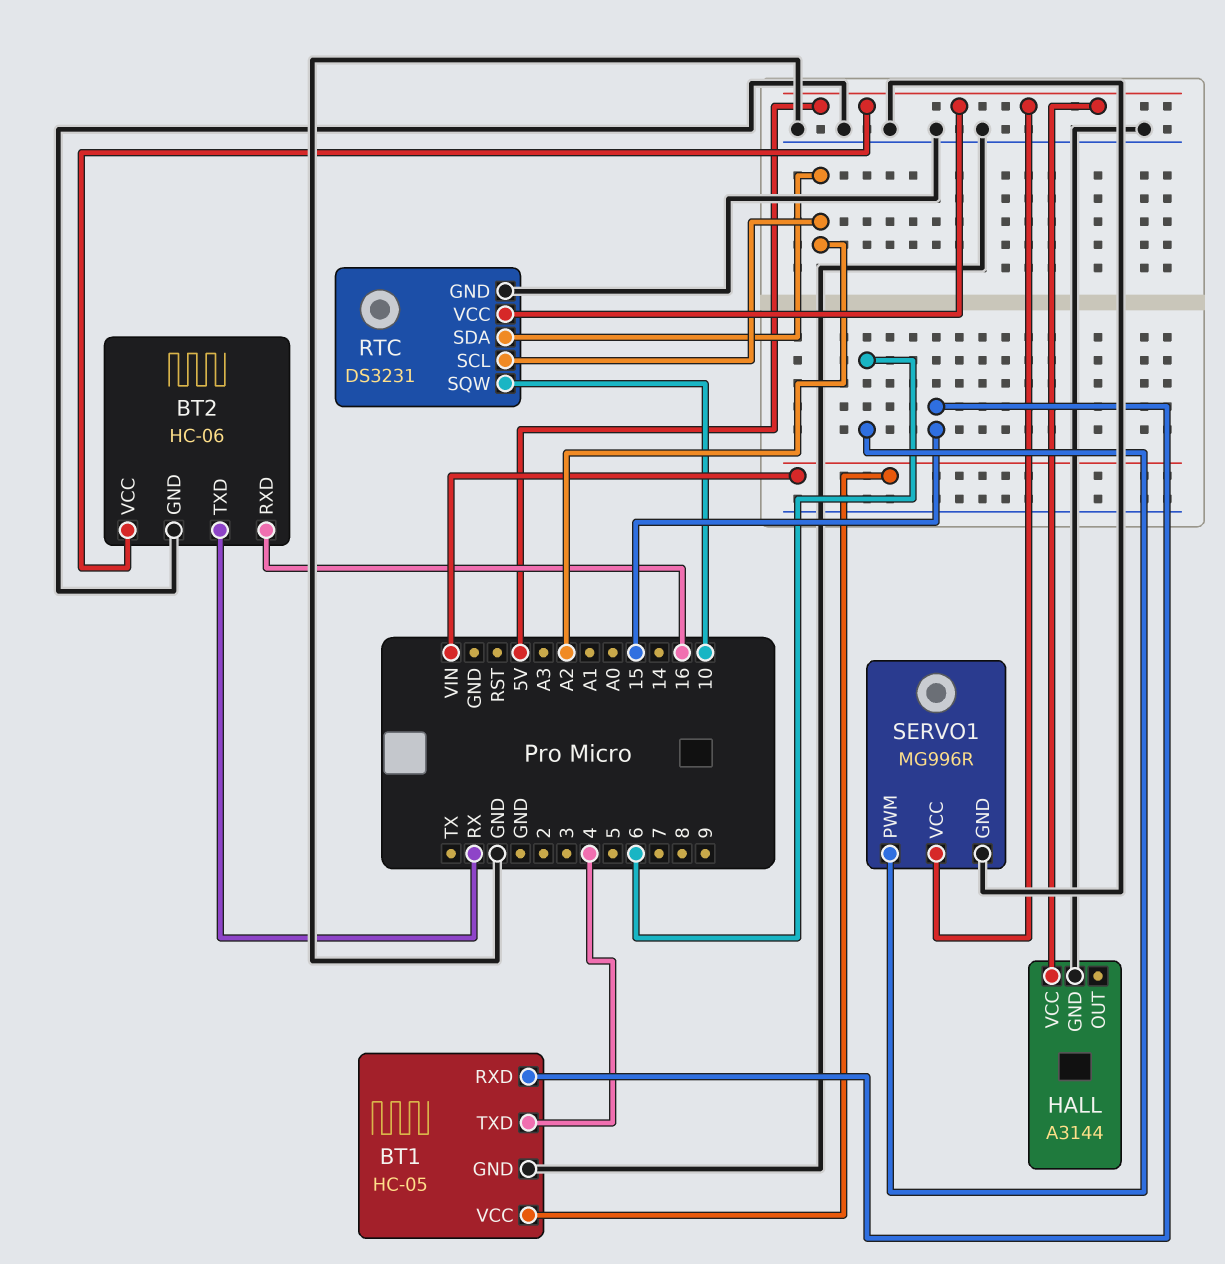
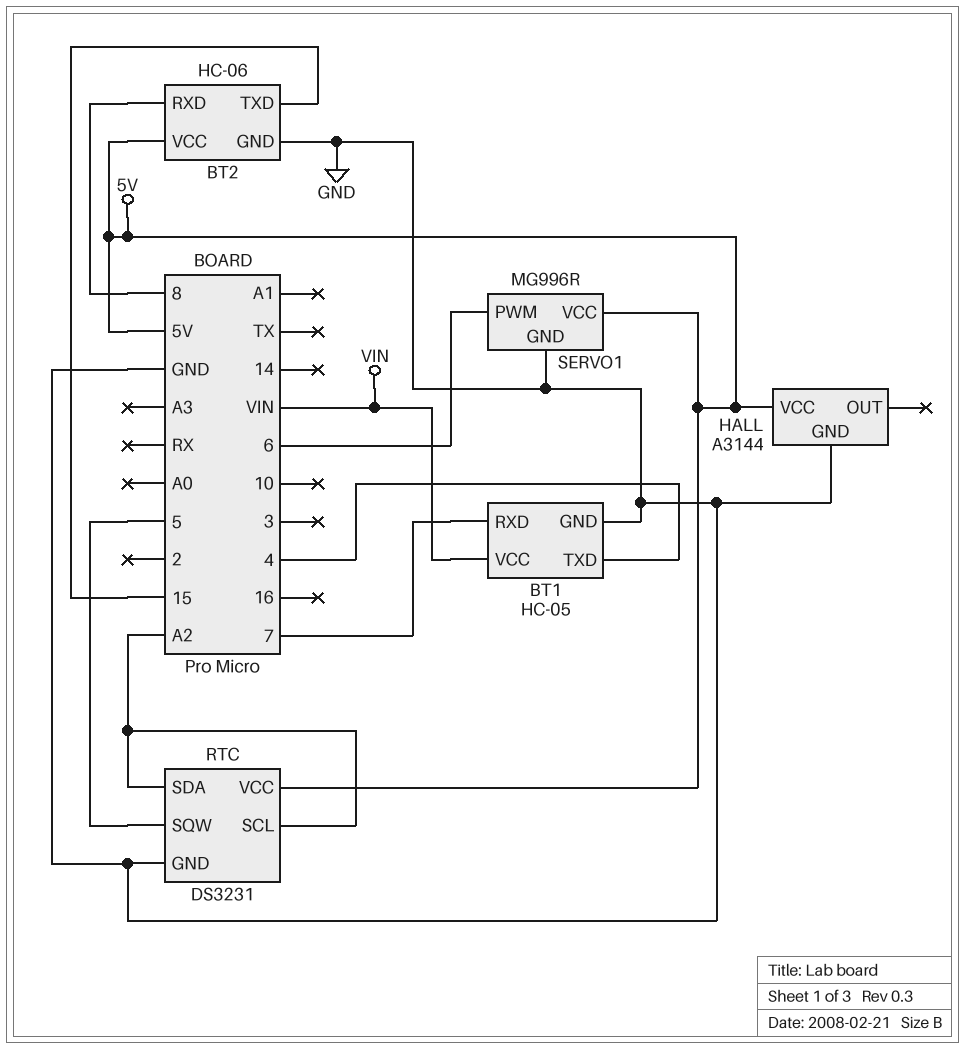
BT1 pin RXD: 15 -> 7
BT2 pin RXD: 16 -> 8
BT2 pin TXD: RX -> 15
RTC pin SQW: 10 -> 5

